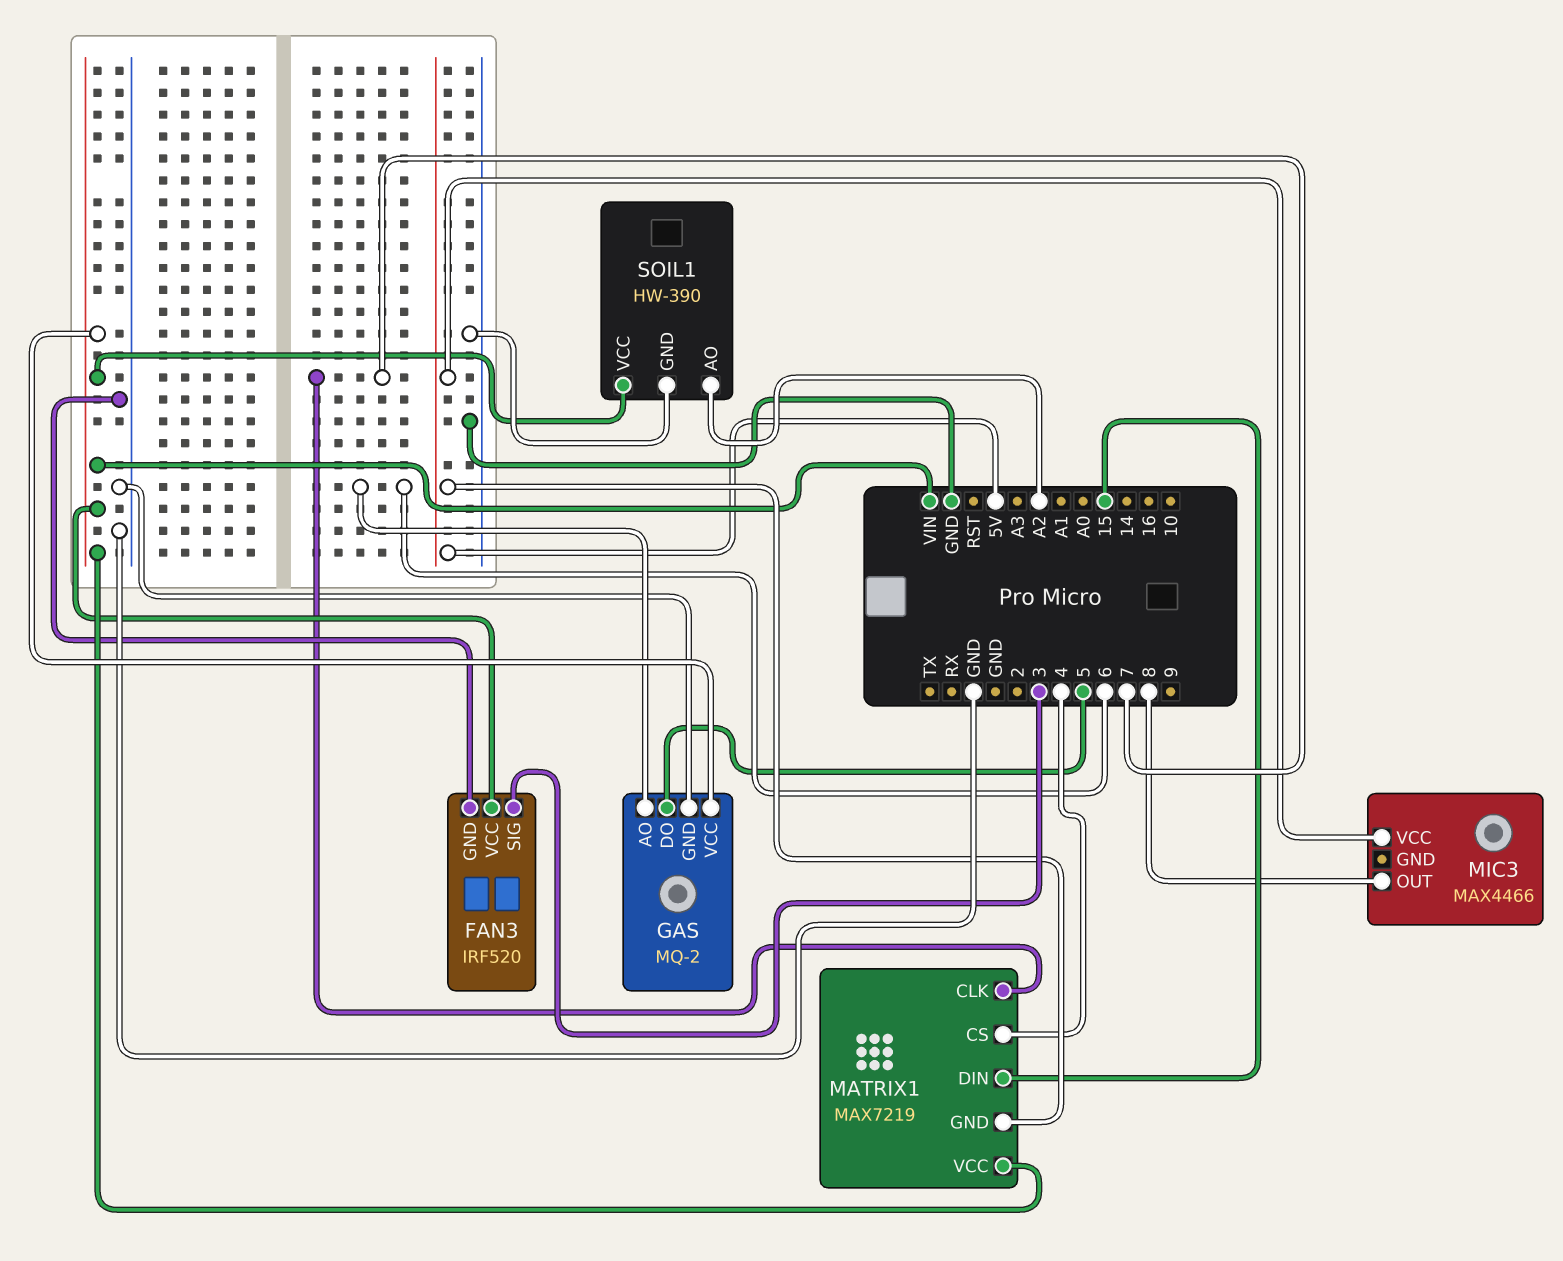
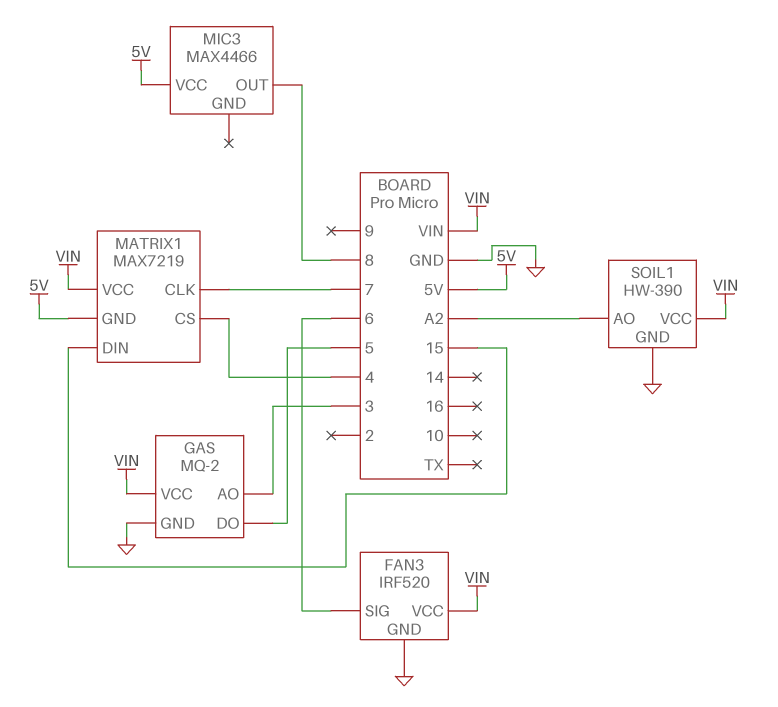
FAN3 pin SIG: 3 -> 6
GAS pin AO: 6 -> 3

